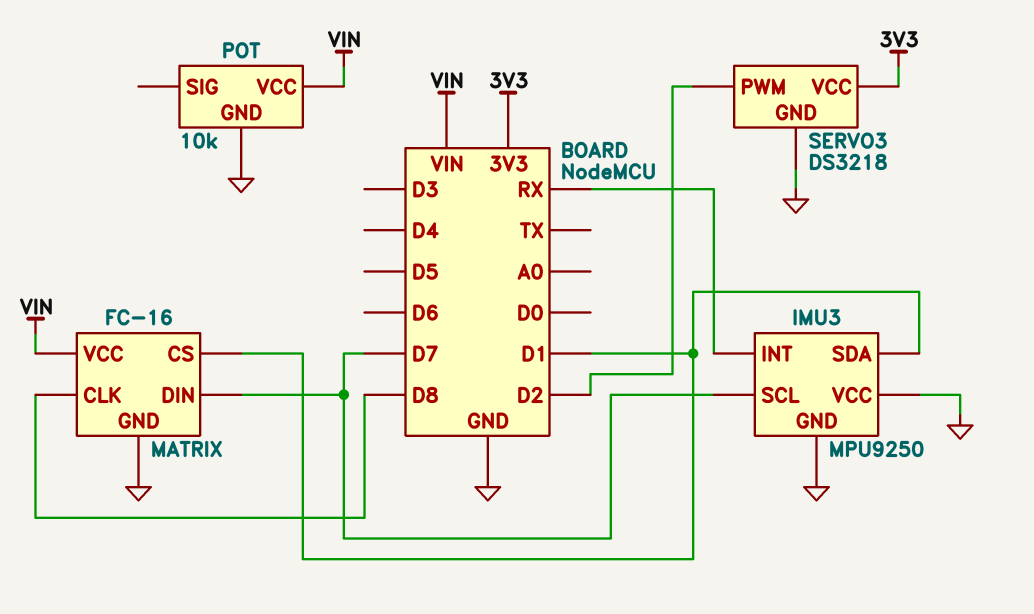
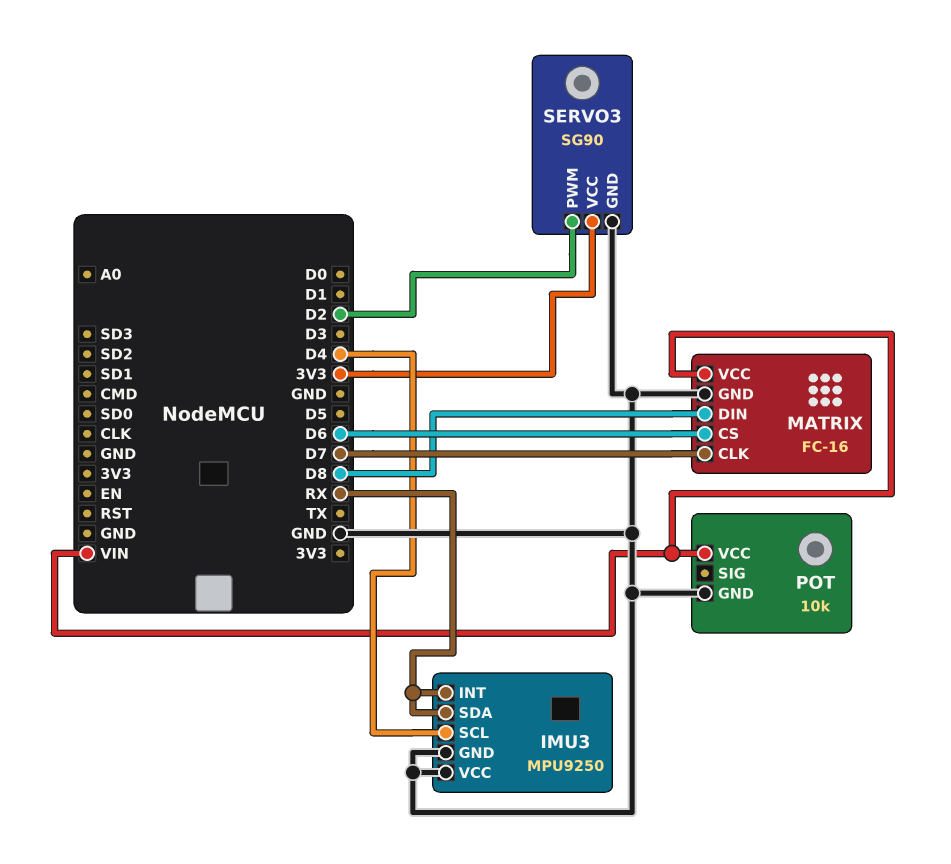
IMU3 pin SCL: D7 -> D4
IMU3 pin SDA: D1 -> RX
MATRIX pin CLK: D8 -> D7
MATRIX pin CS: D1 -> D6
MATRIX pin DIN: D7 -> D8
SERVO3: DS3218 -> SG90

